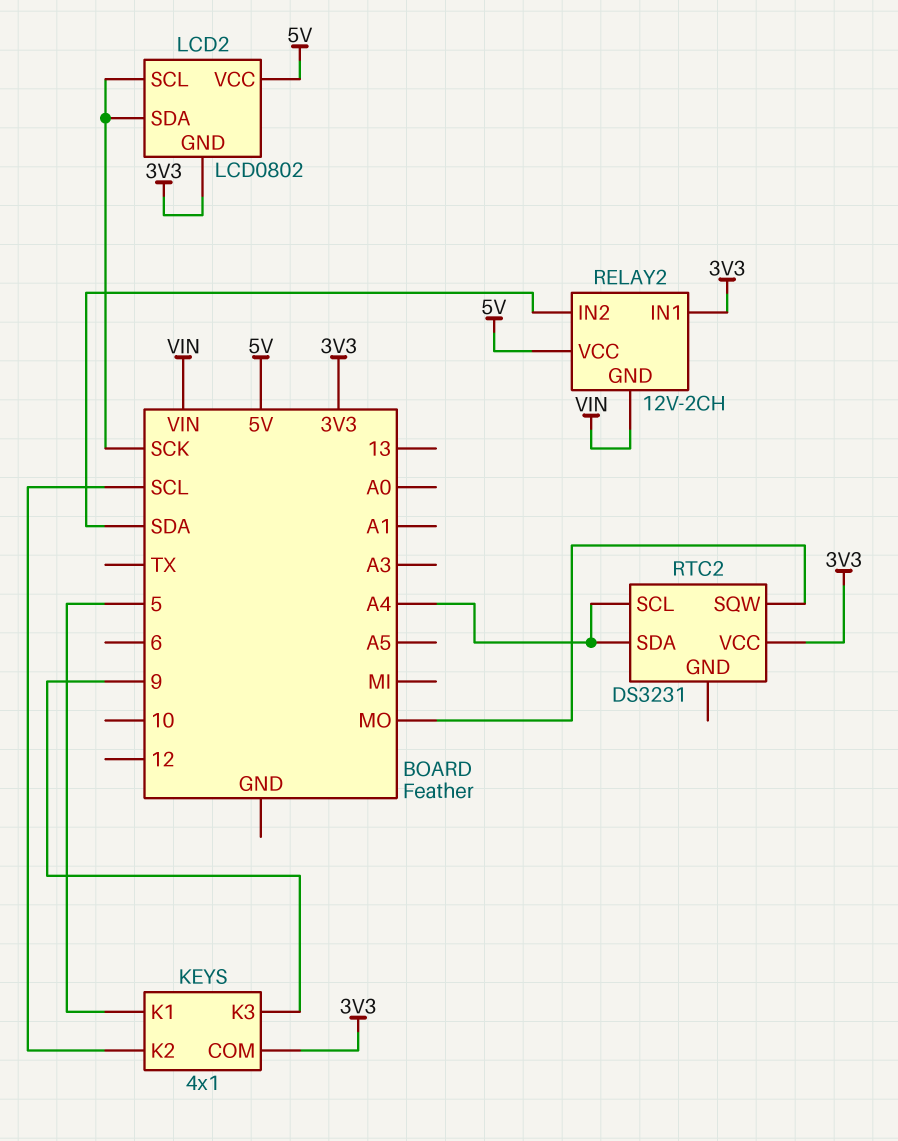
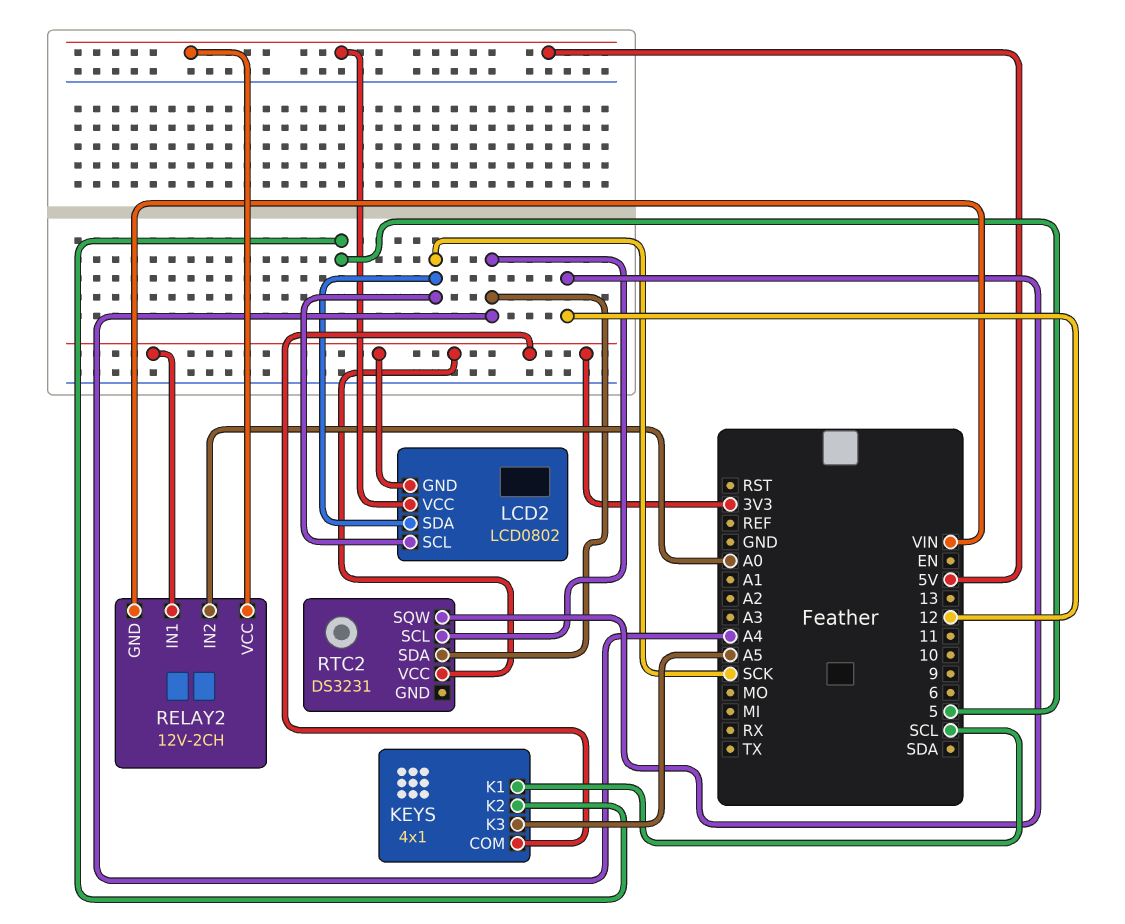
KEYS pin K1: 5 -> SCL
KEYS pin K2: SCL -> 5
KEYS pin K3: 9 -> A5
RELAY2 pin IN2: SDA -> A0
RTC2 pin SQW: MO -> 12

